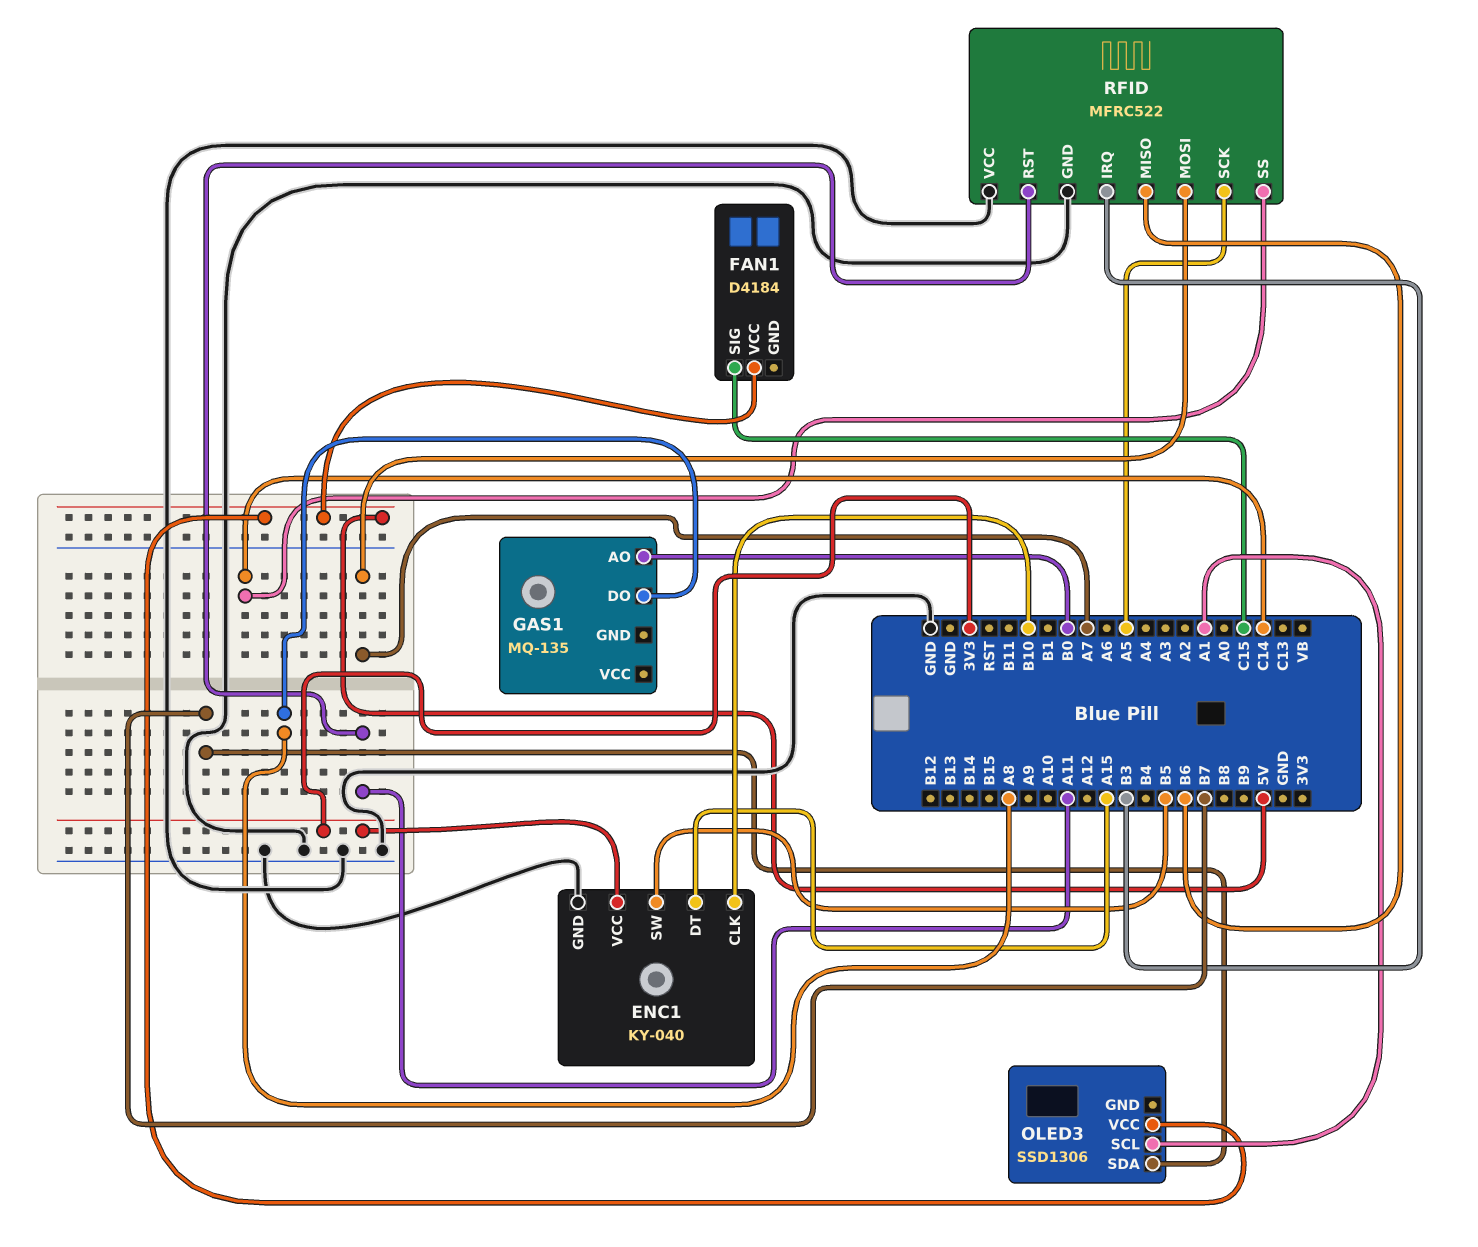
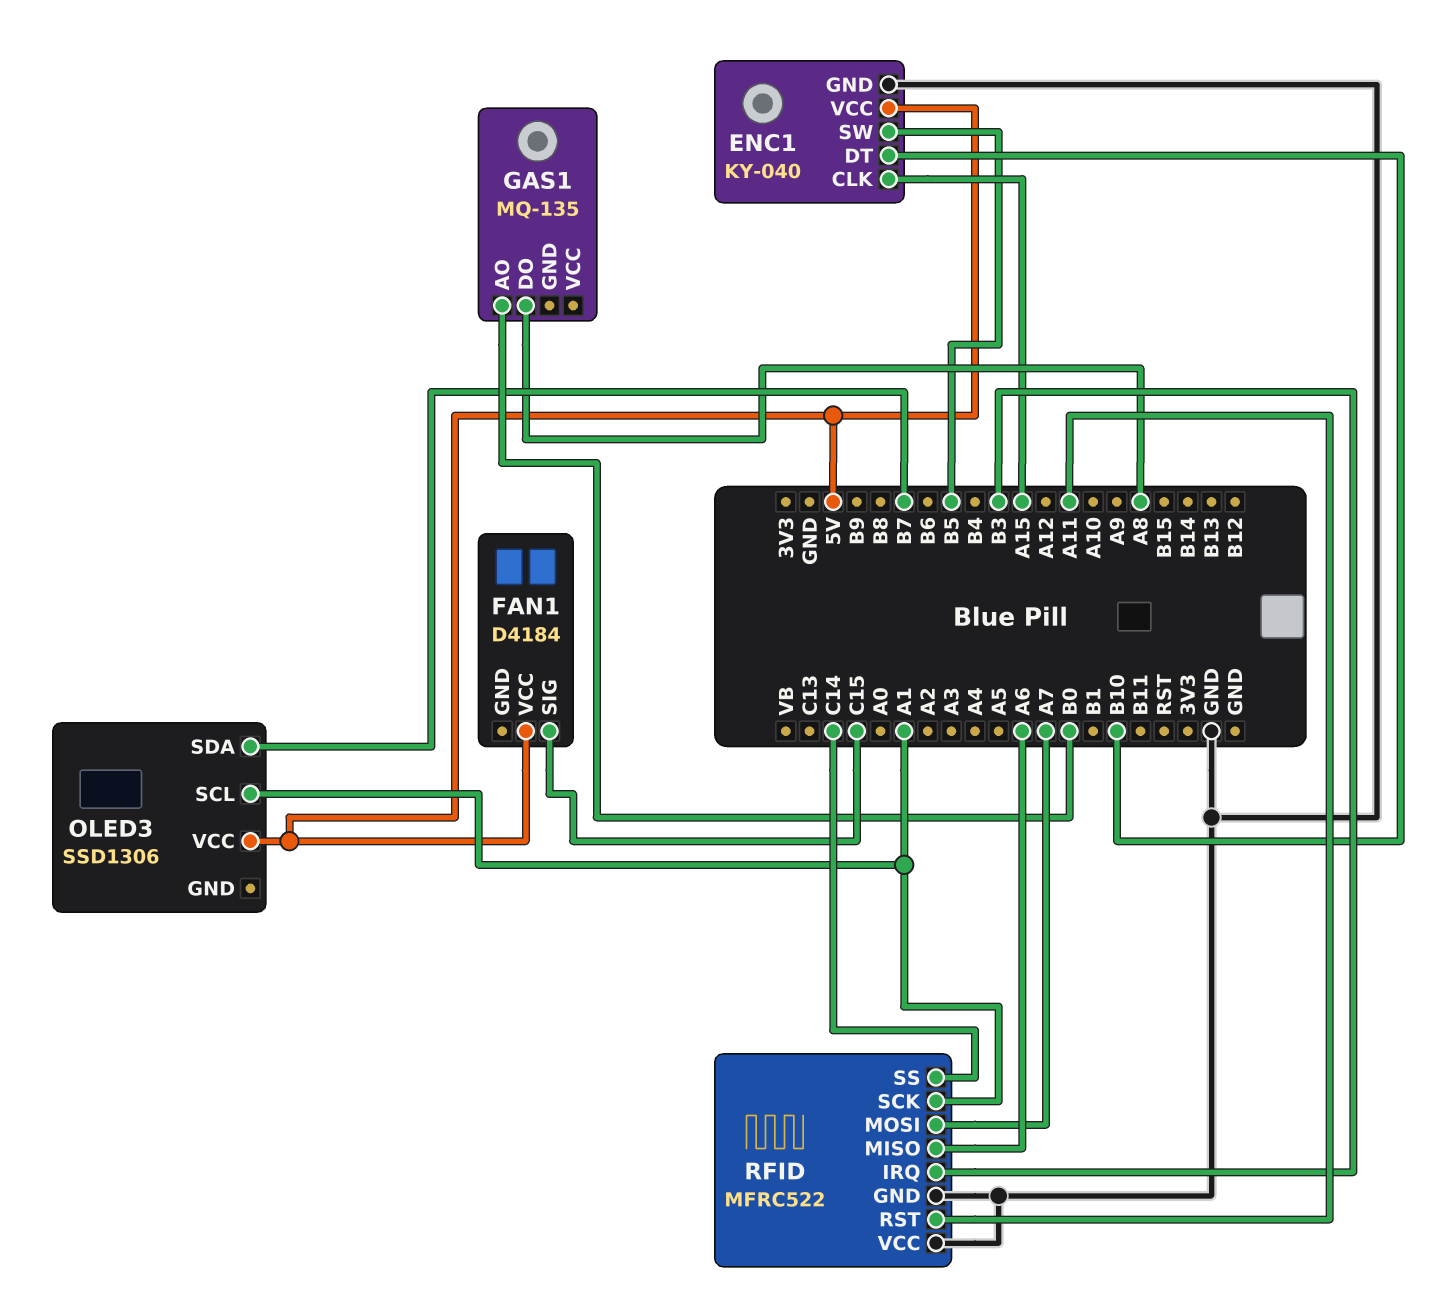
ENC1 pin CLK: B10 -> A15
ENC1 pin DT: A15 -> B10
ENC1 pin VCC: 3V3 -> 5V
RFID pin MISO: B6 -> A6
RFID pin SCK: A5 -> A1

